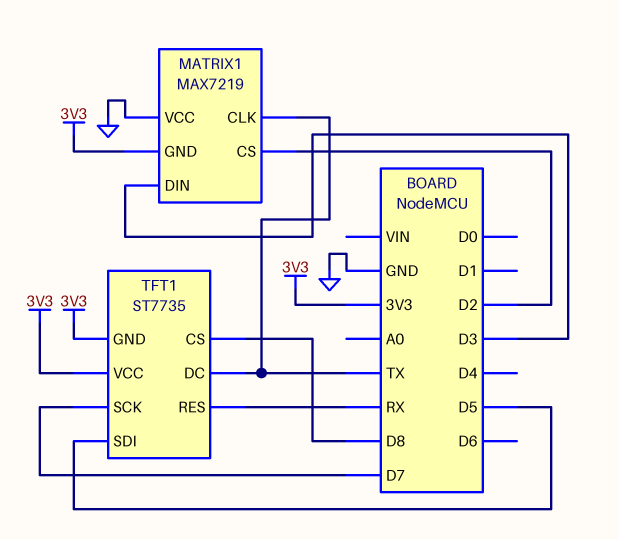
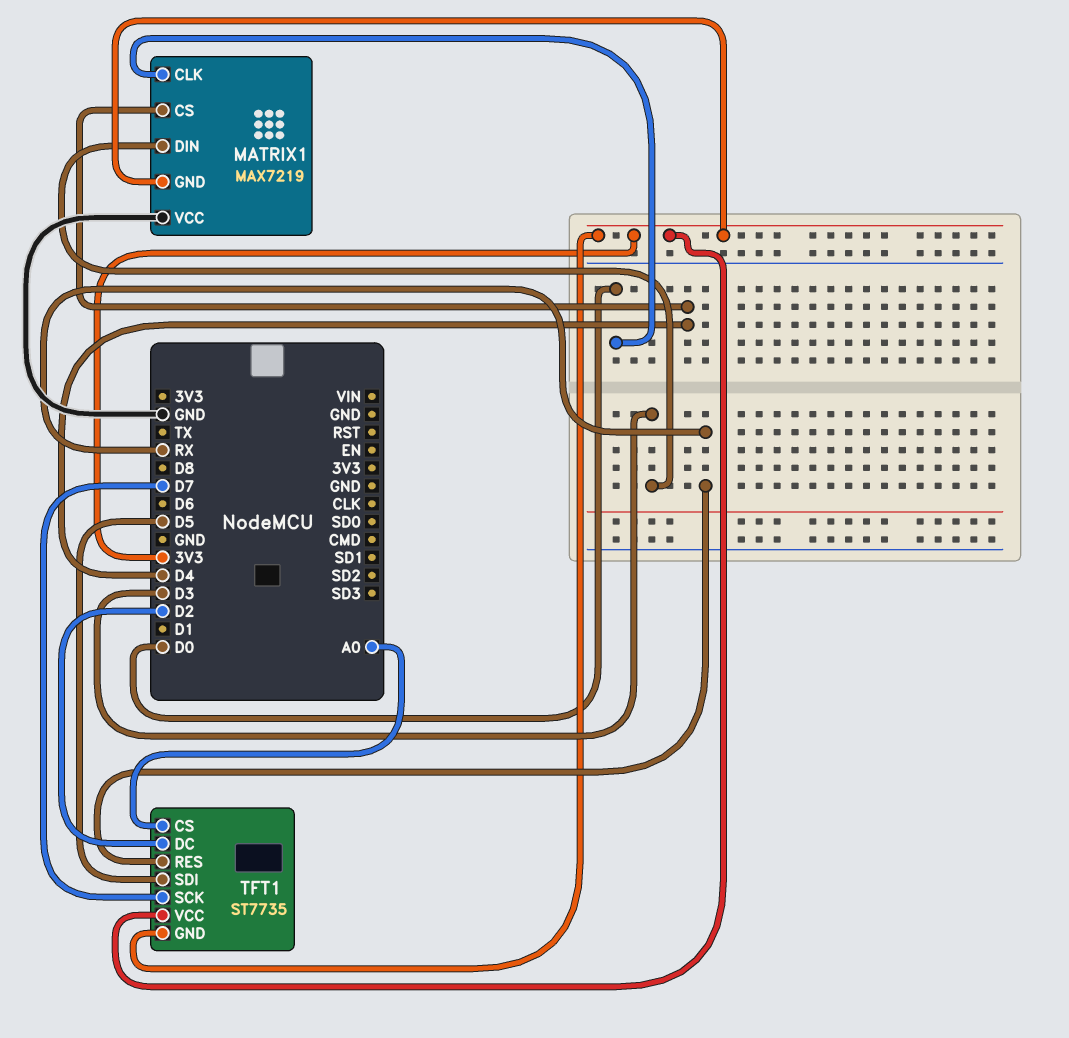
MATRIX1 pin CLK: TX -> D0
MATRIX1 pin CS: D2 -> D4
TFT1 pin CS: D8 -> A0
TFT1 pin DC: TX -> D2

